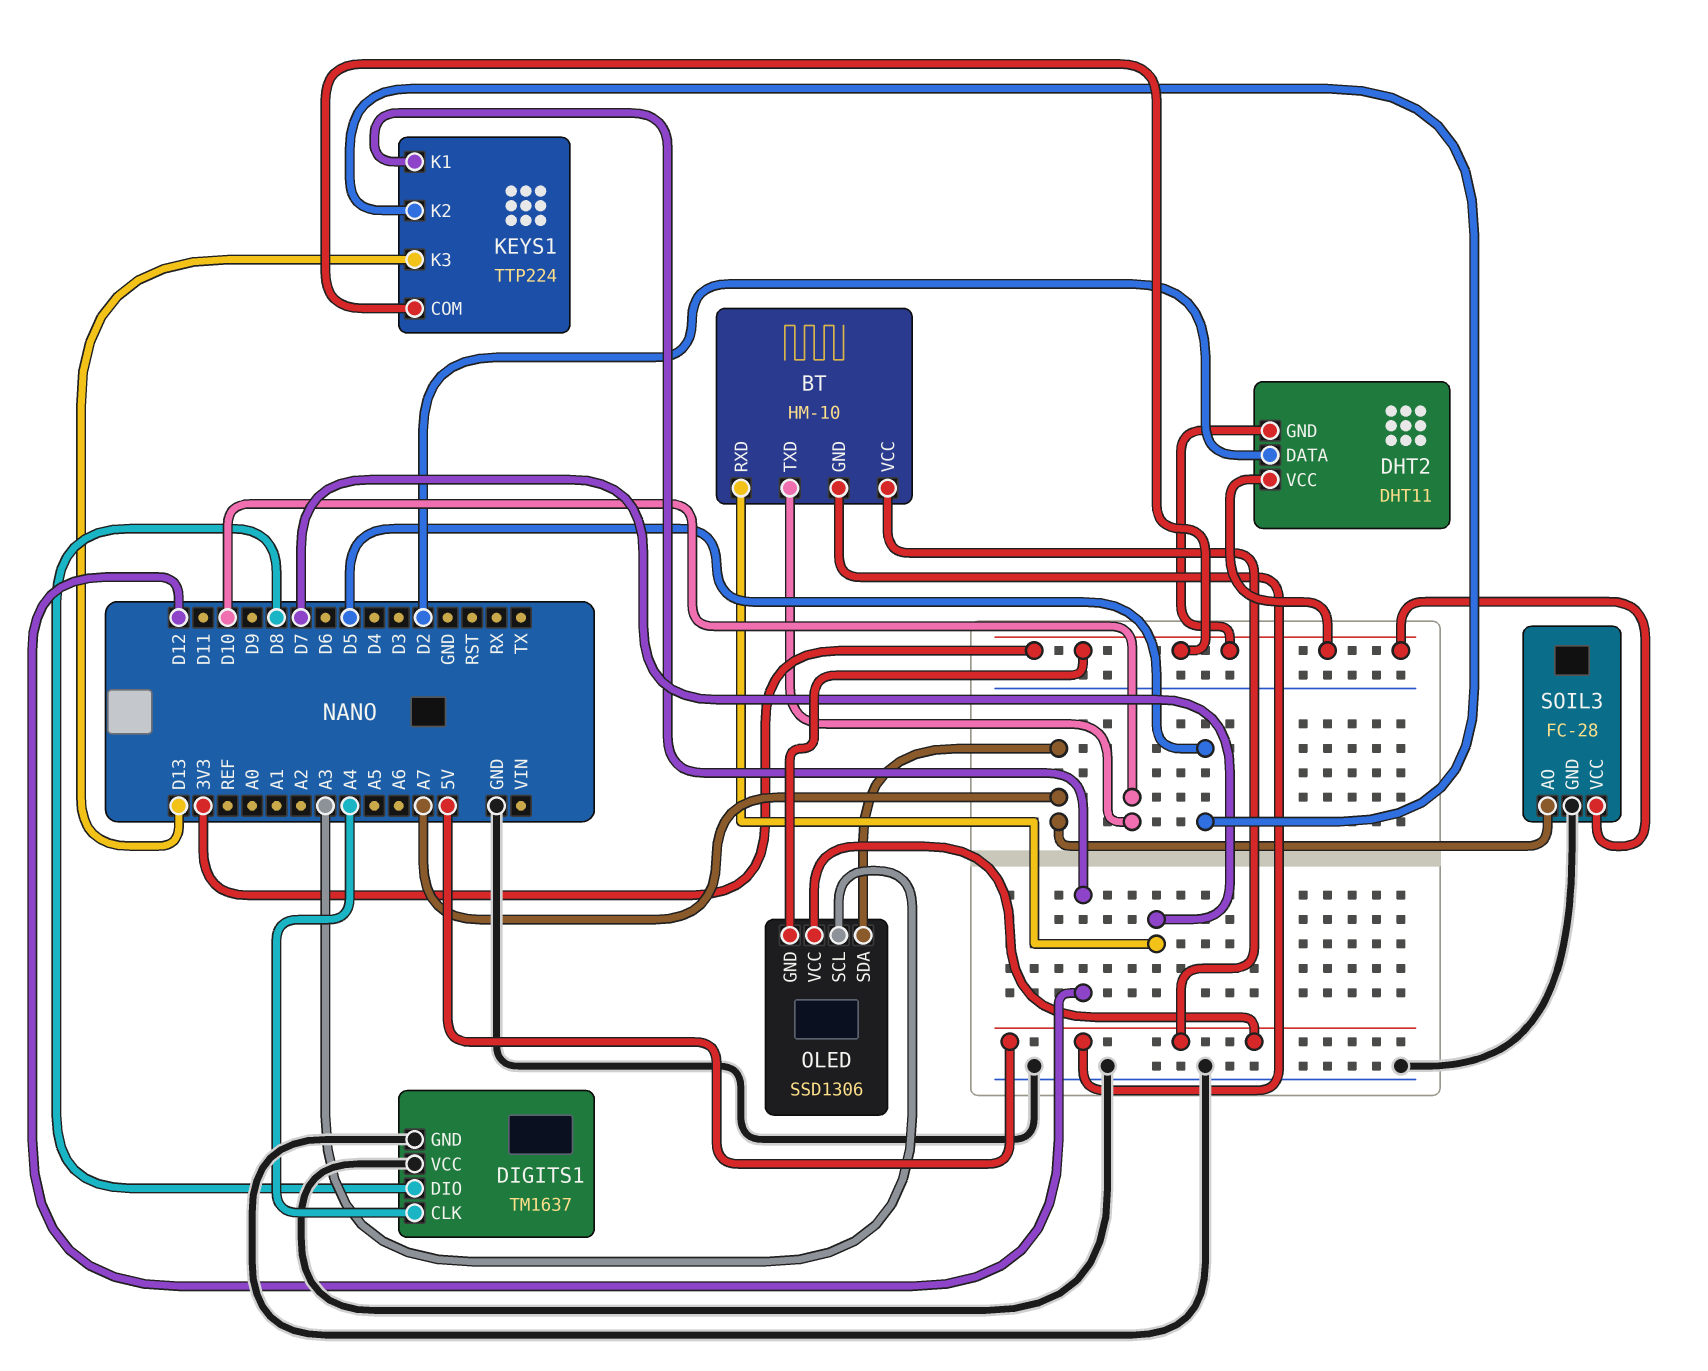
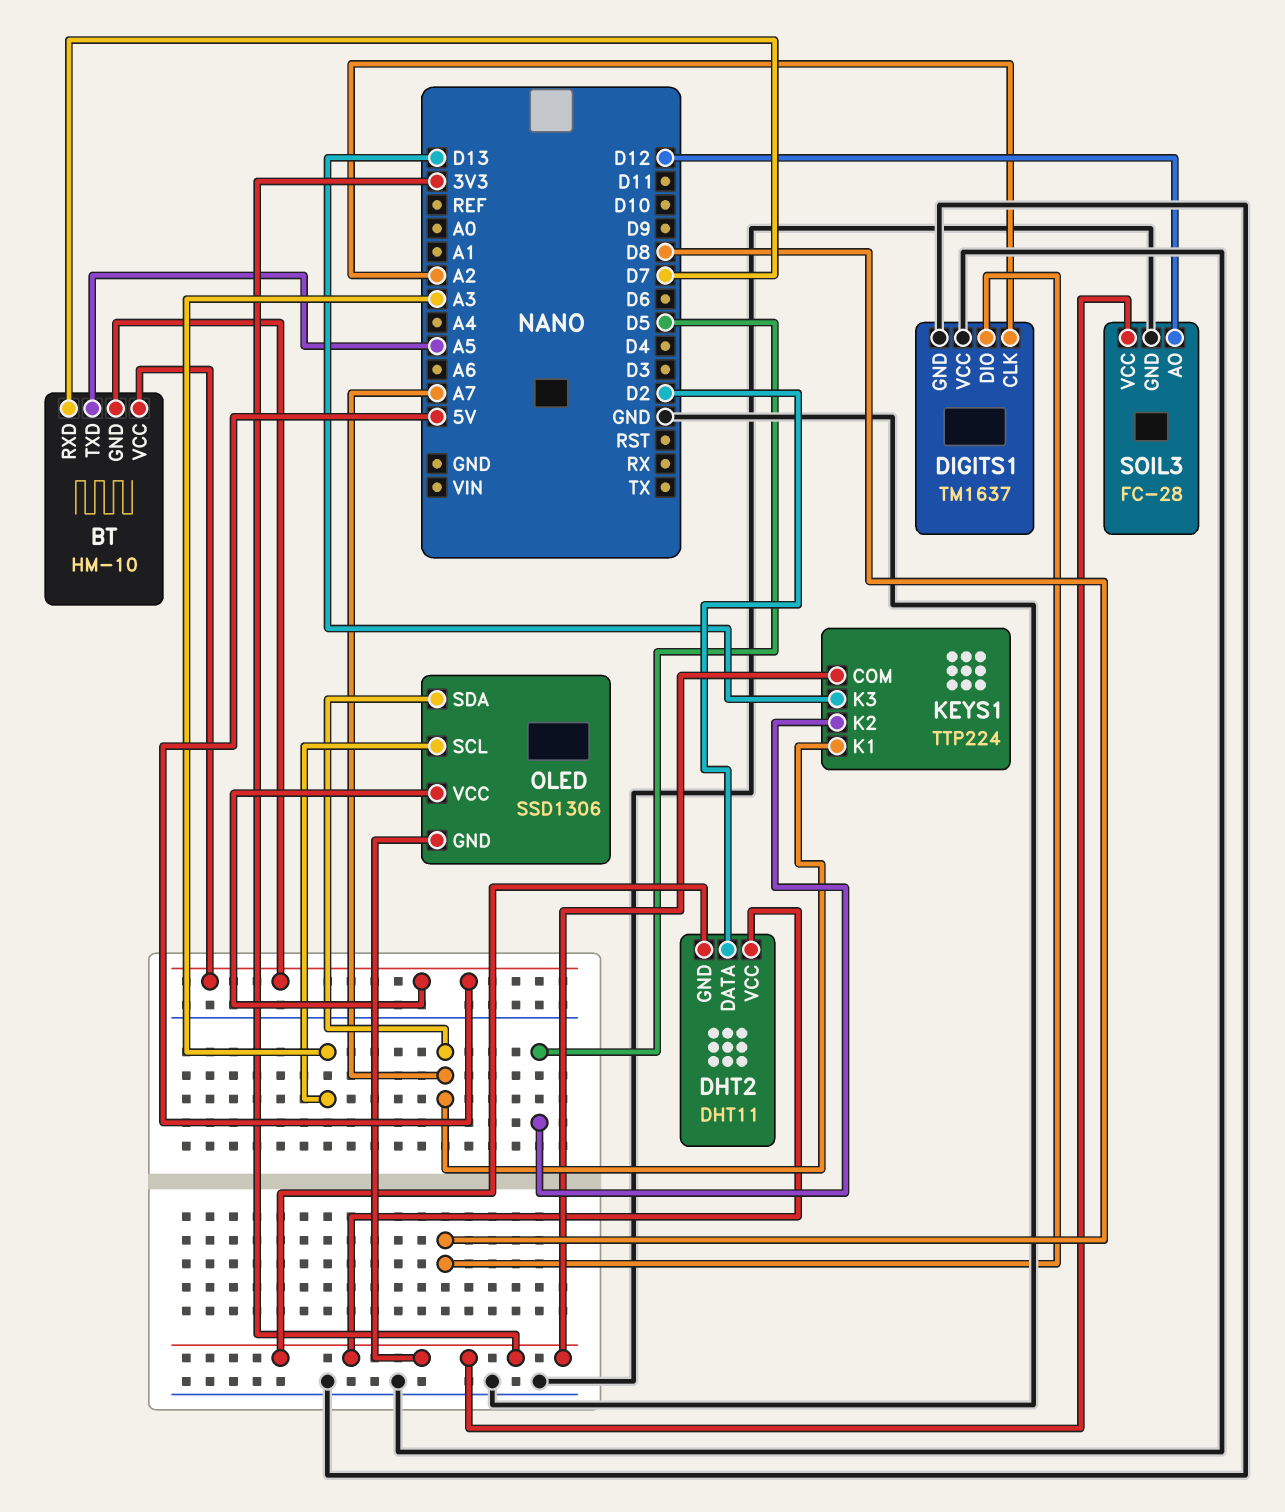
BT pin TXD: D10 -> A5
DIGITS1 pin CLK: A4 -> A2
KEYS1 pin K1: D12 -> A7
SOIL3 pin AO: A7 -> D12

